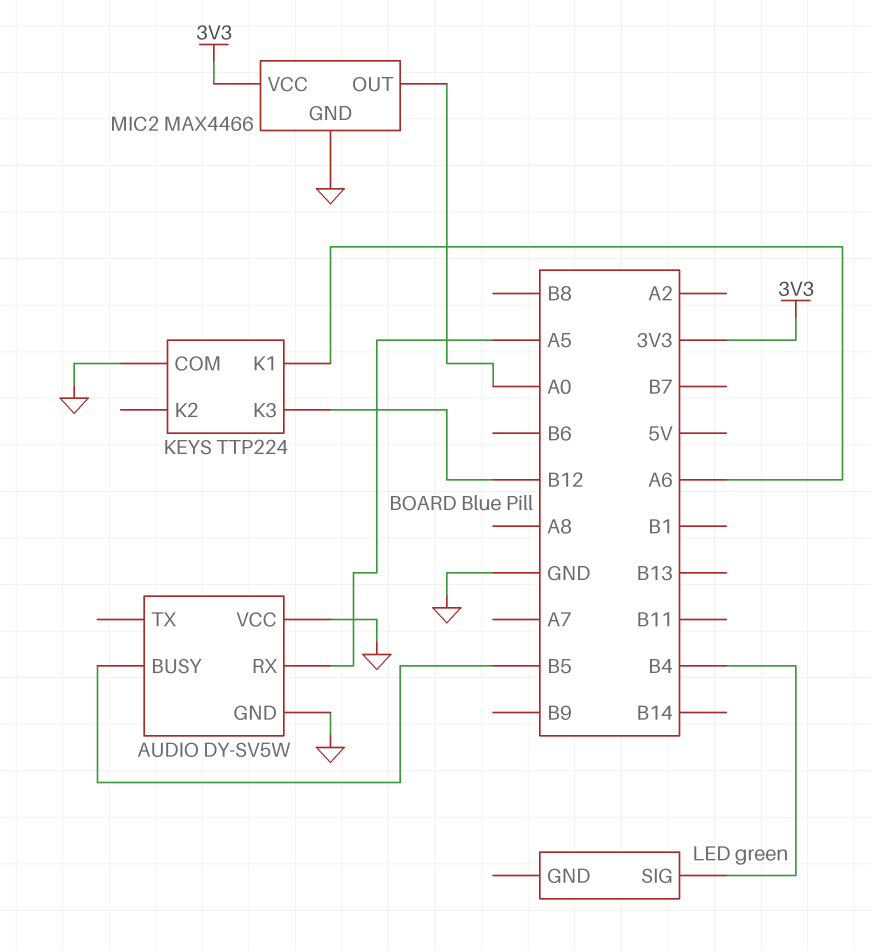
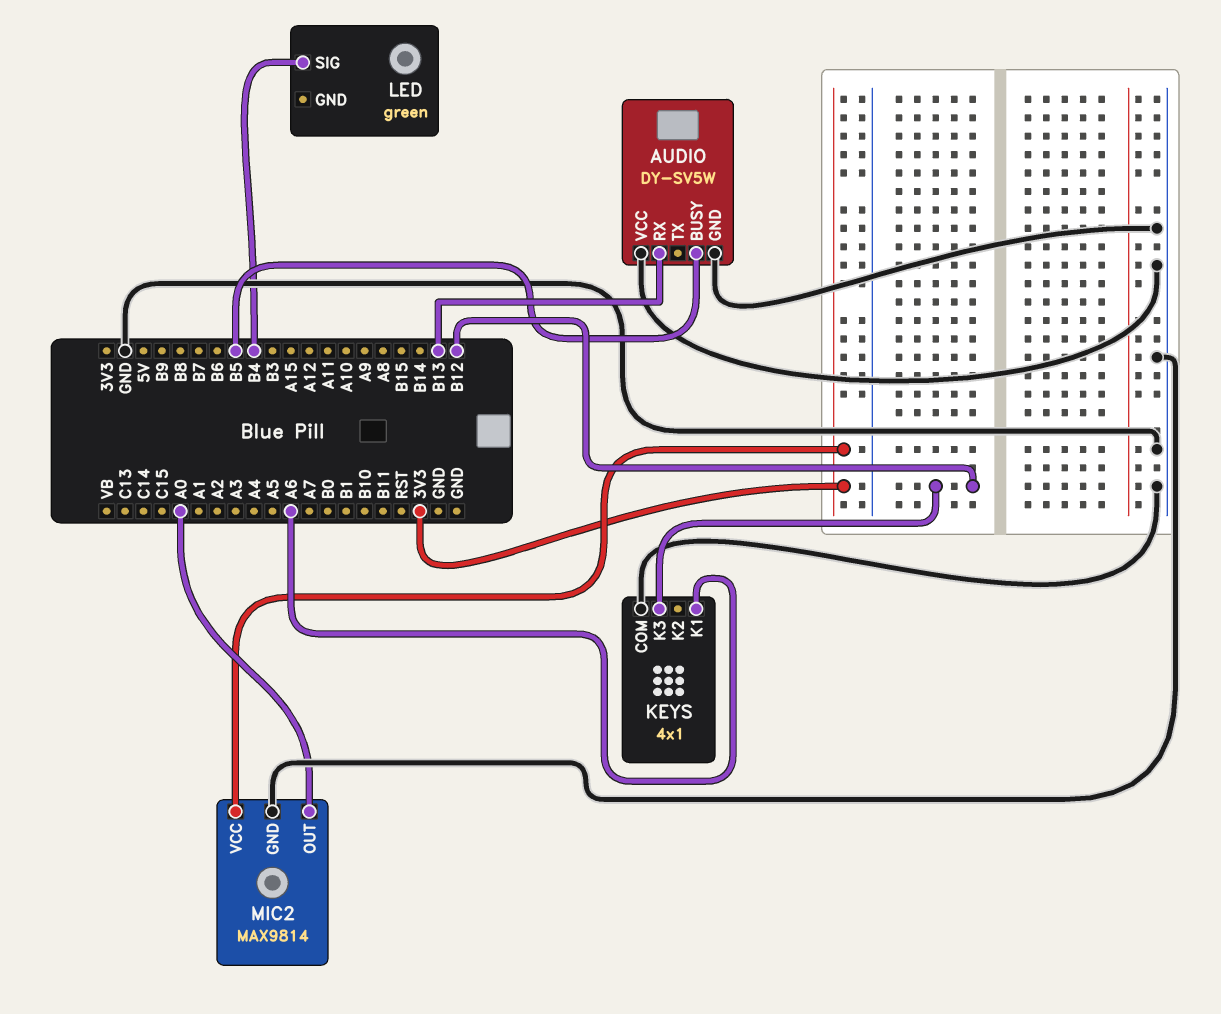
AUDIO pin RX: A5 -> B13
KEYS: TTP224 -> 4x1
MIC2: MAX4466 -> MAX9814

